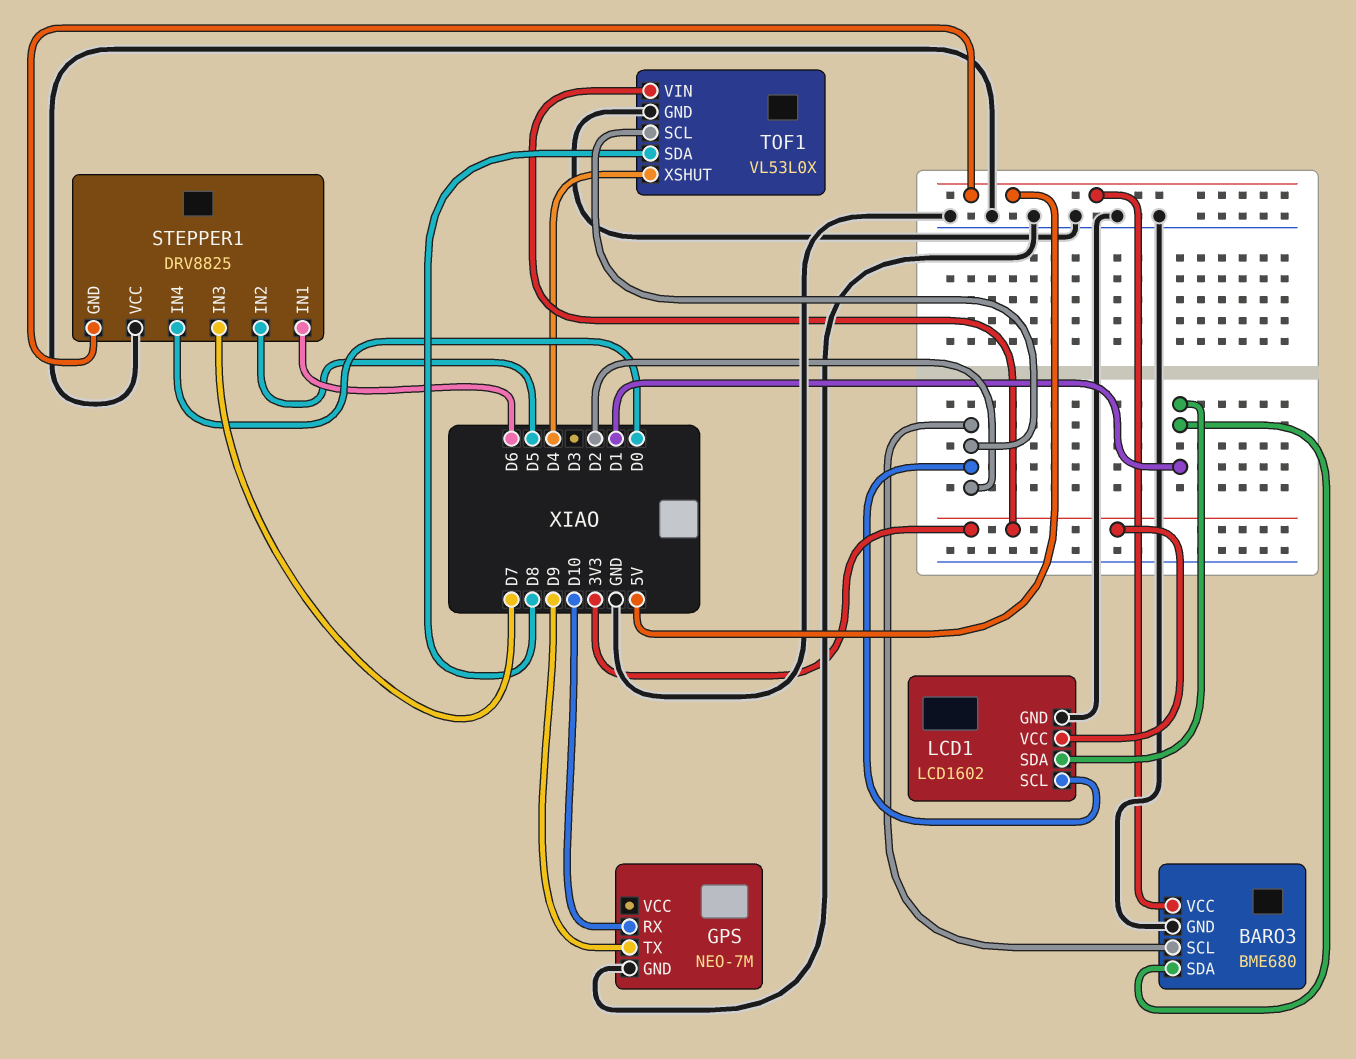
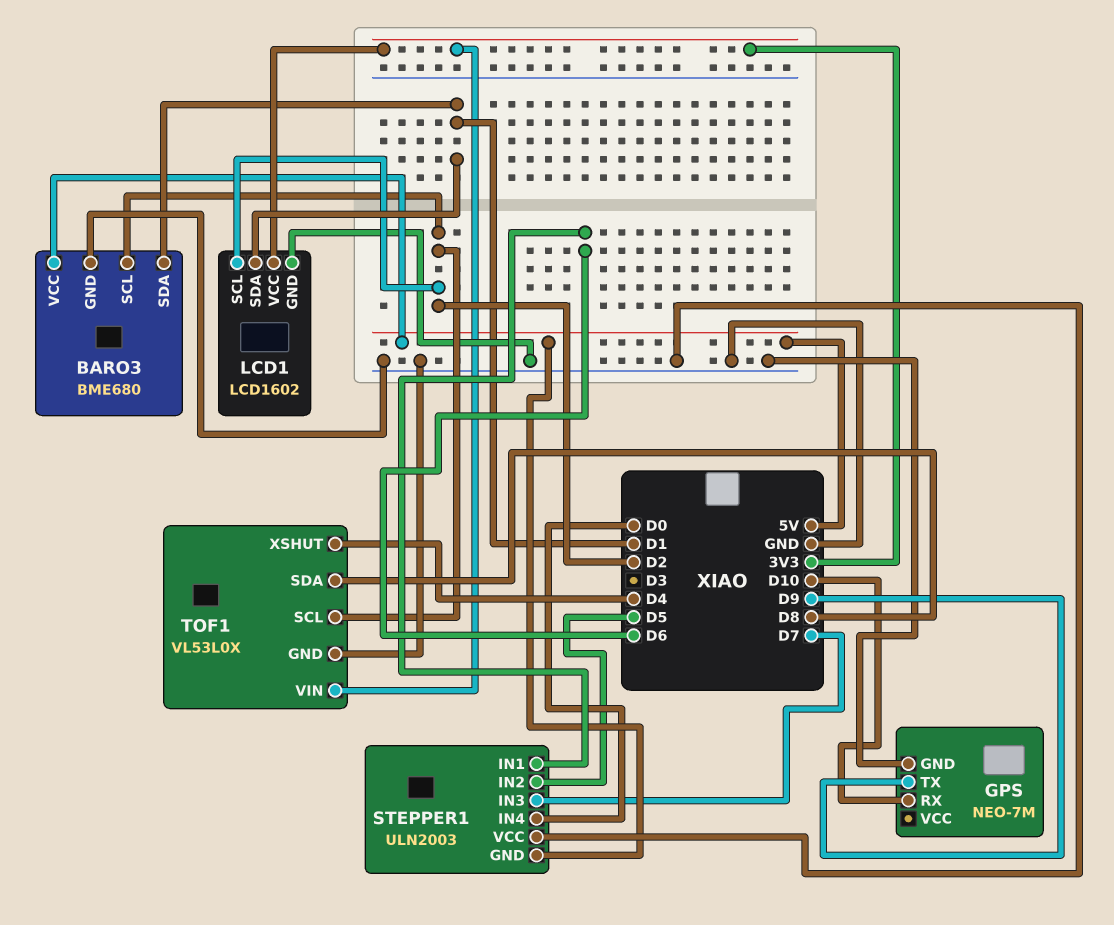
STEPPER1: DRV8825 -> ULN2003

